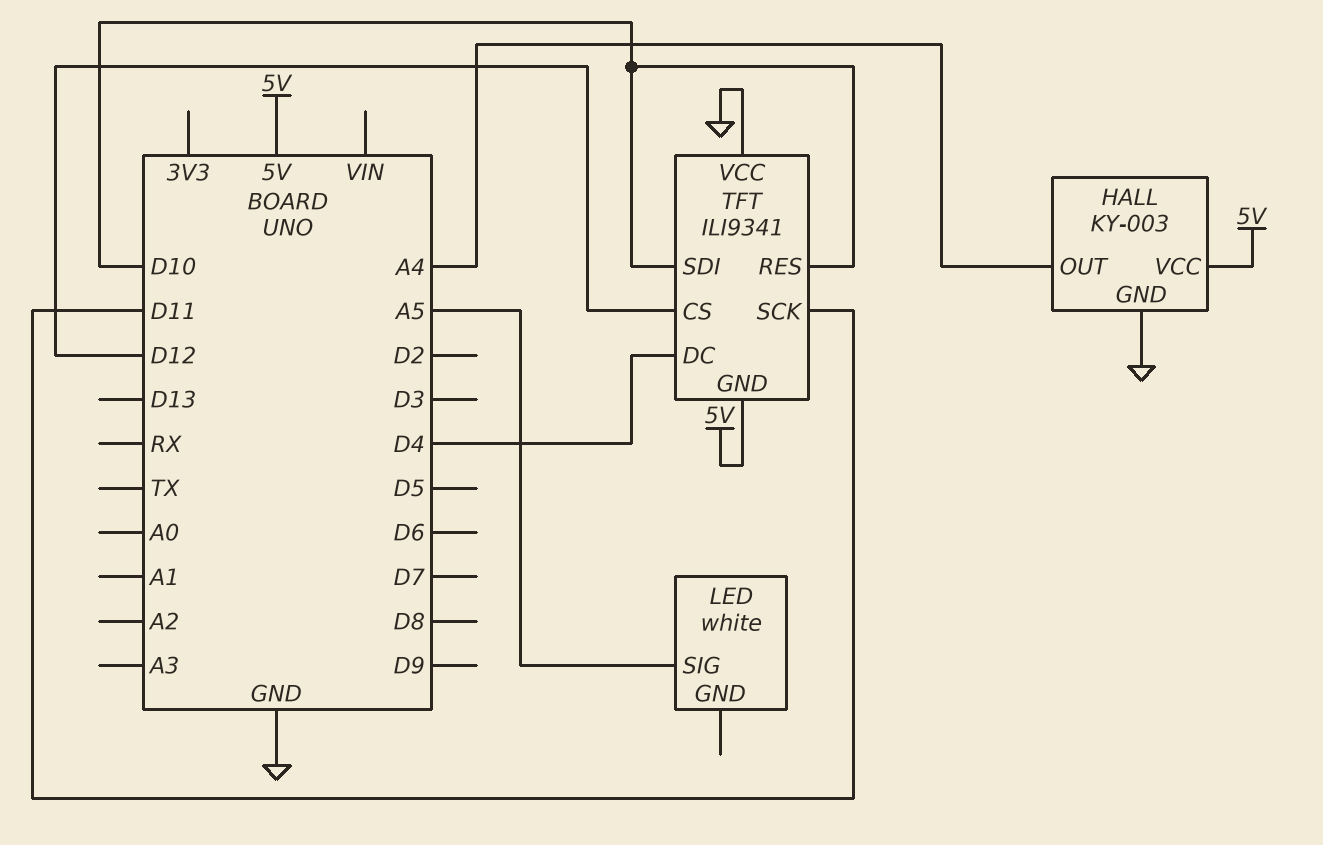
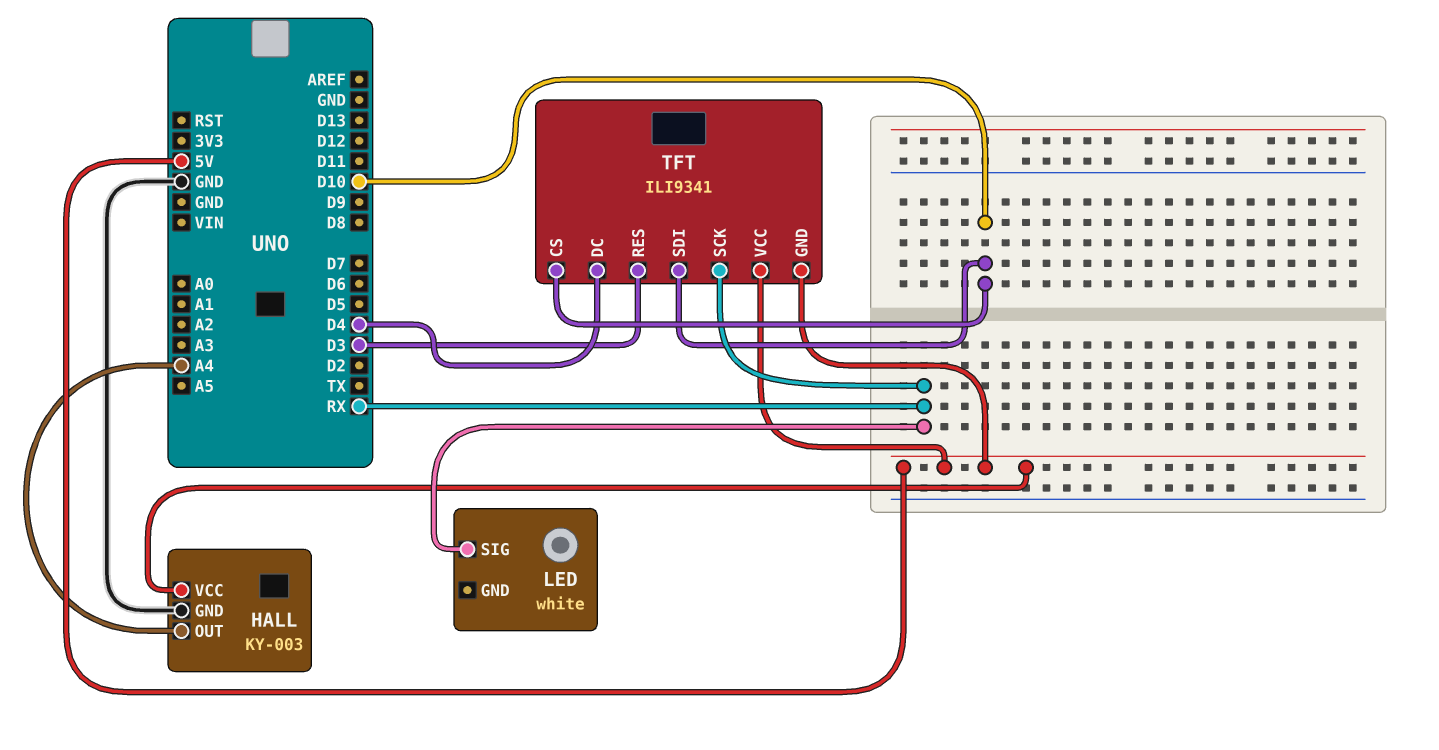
LED pin SIG: A5 -> RX
TFT pin CS: D12 -> D10
TFT pin RES: D10 -> D3
TFT pin SCK: D11 -> RX
TFT pin VCC: GND -> 5V

